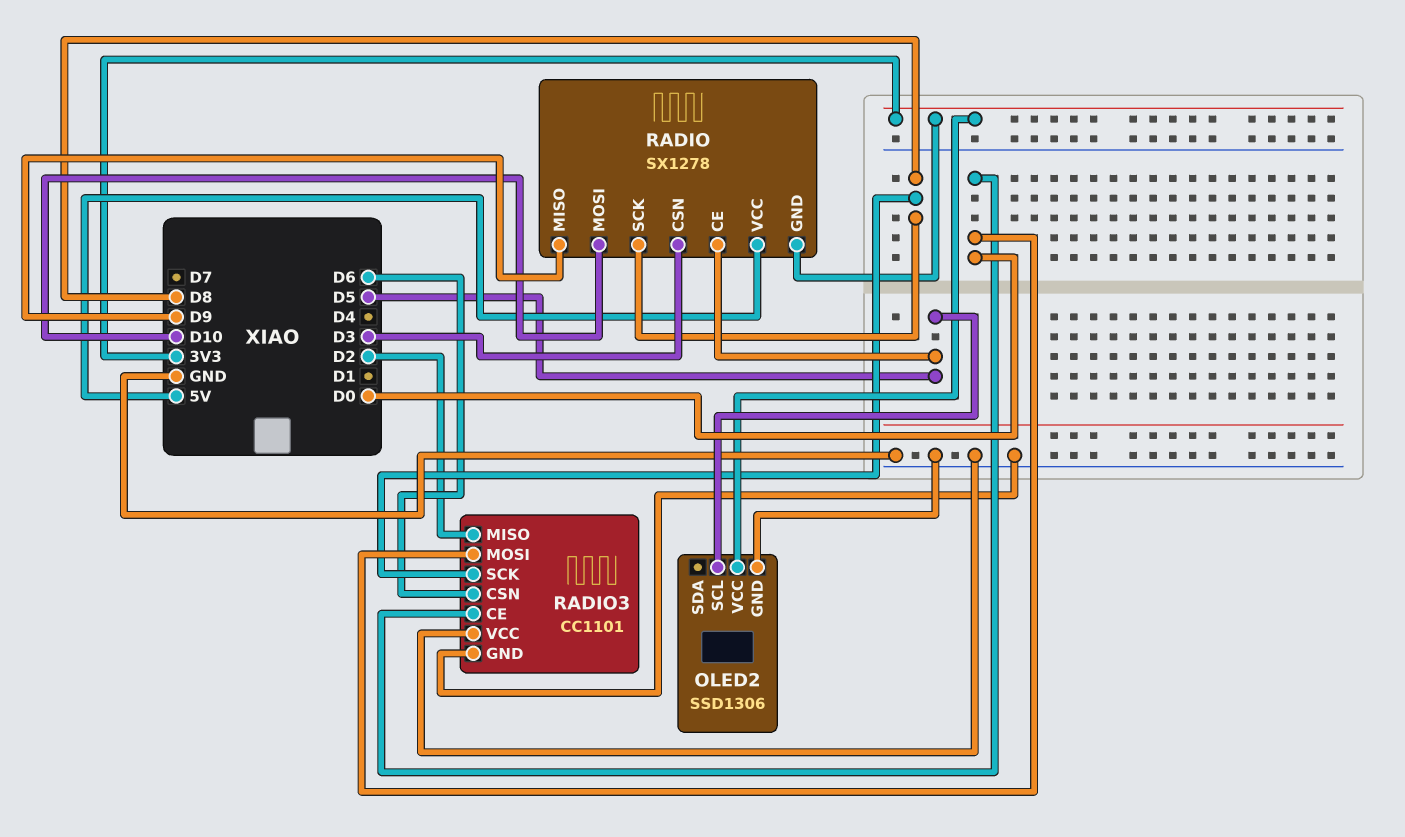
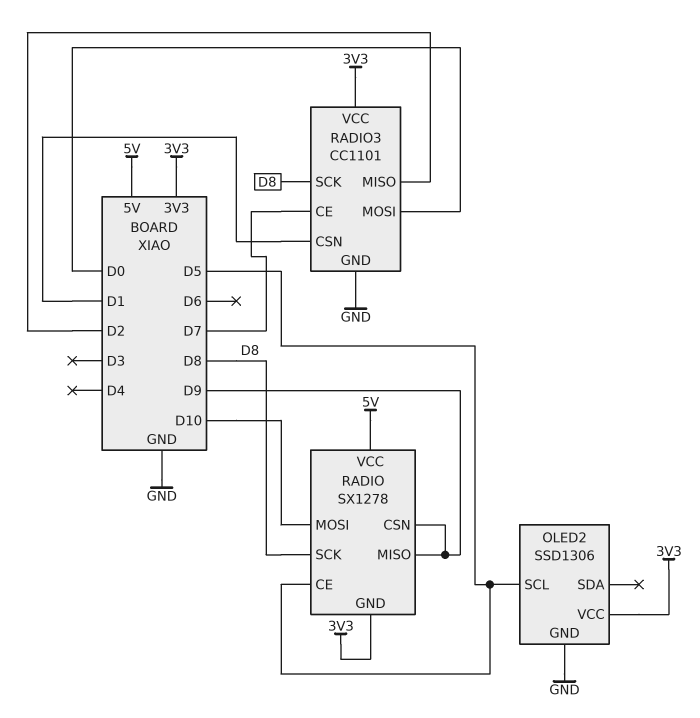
RADIO pin CSN: D3 -> D9
RADIO3 pin CE: D0 -> D7
RADIO3 pin CSN: D6 -> D1
RADIO3 pin VCC: GND -> 3V3

